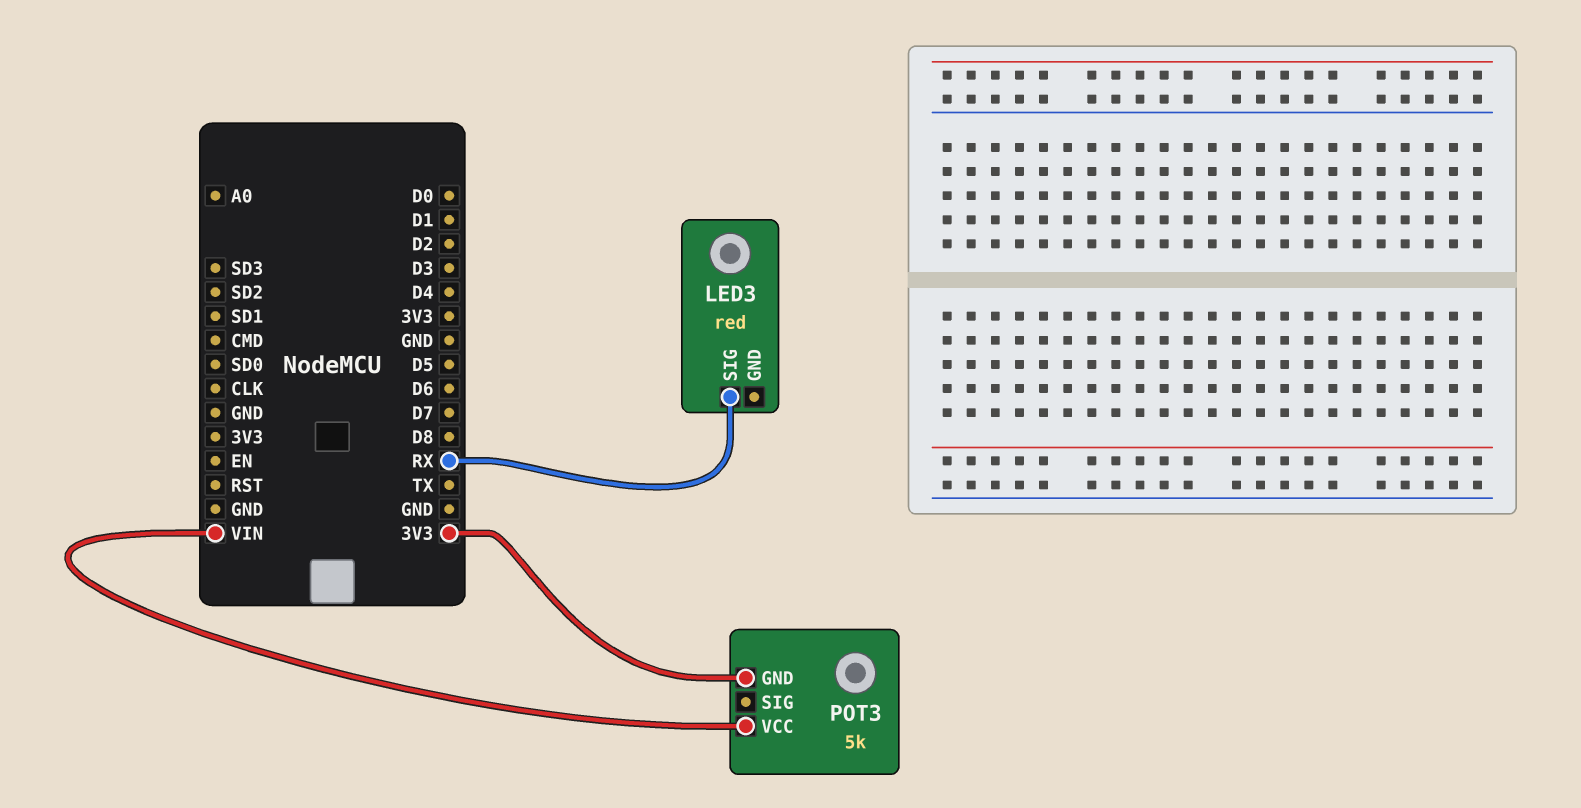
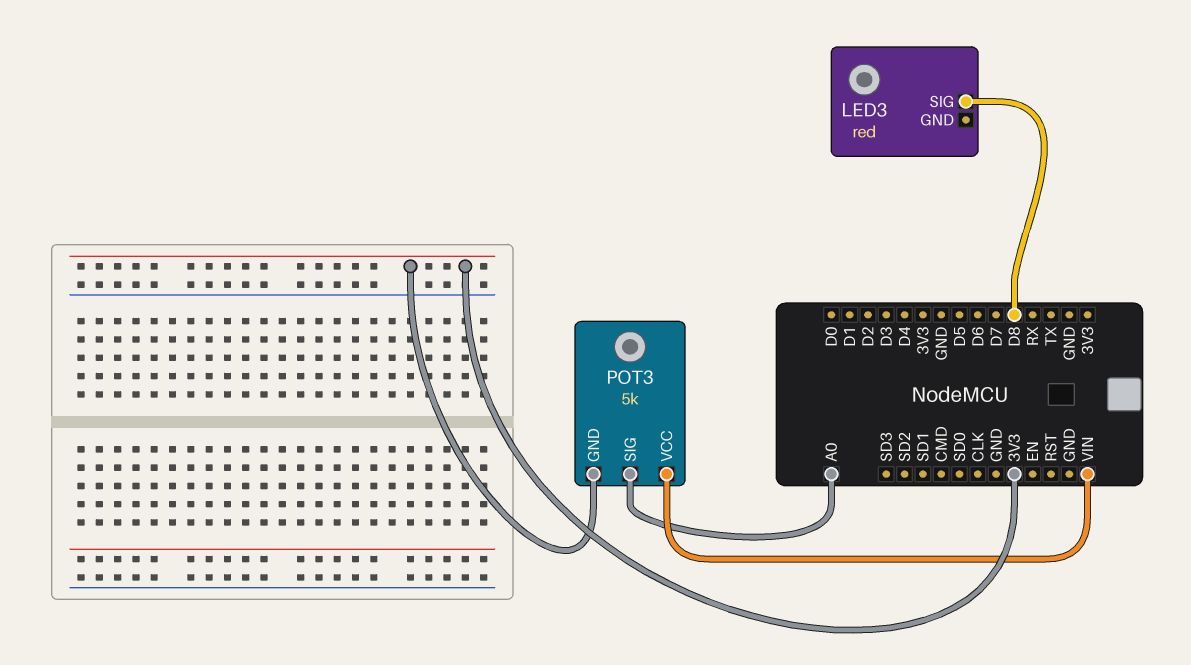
LED3 pin SIG: RX -> D8
POT3 pin SIG: none -> A0

